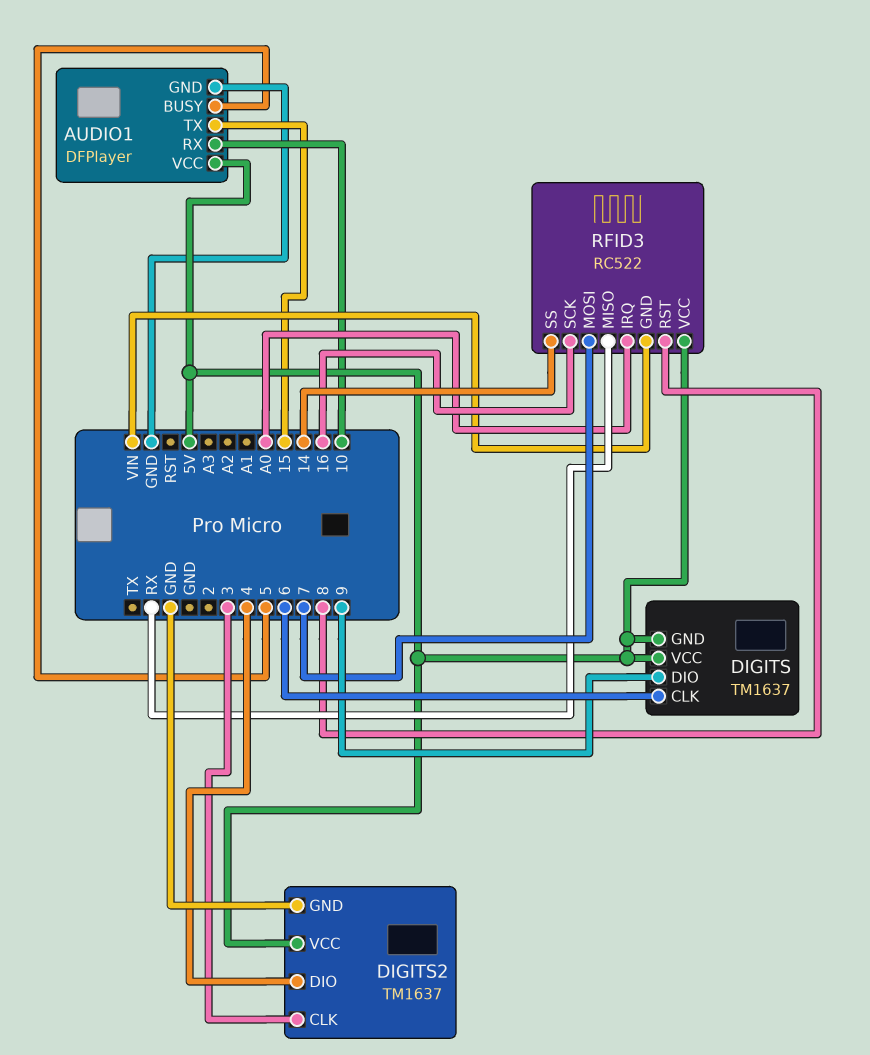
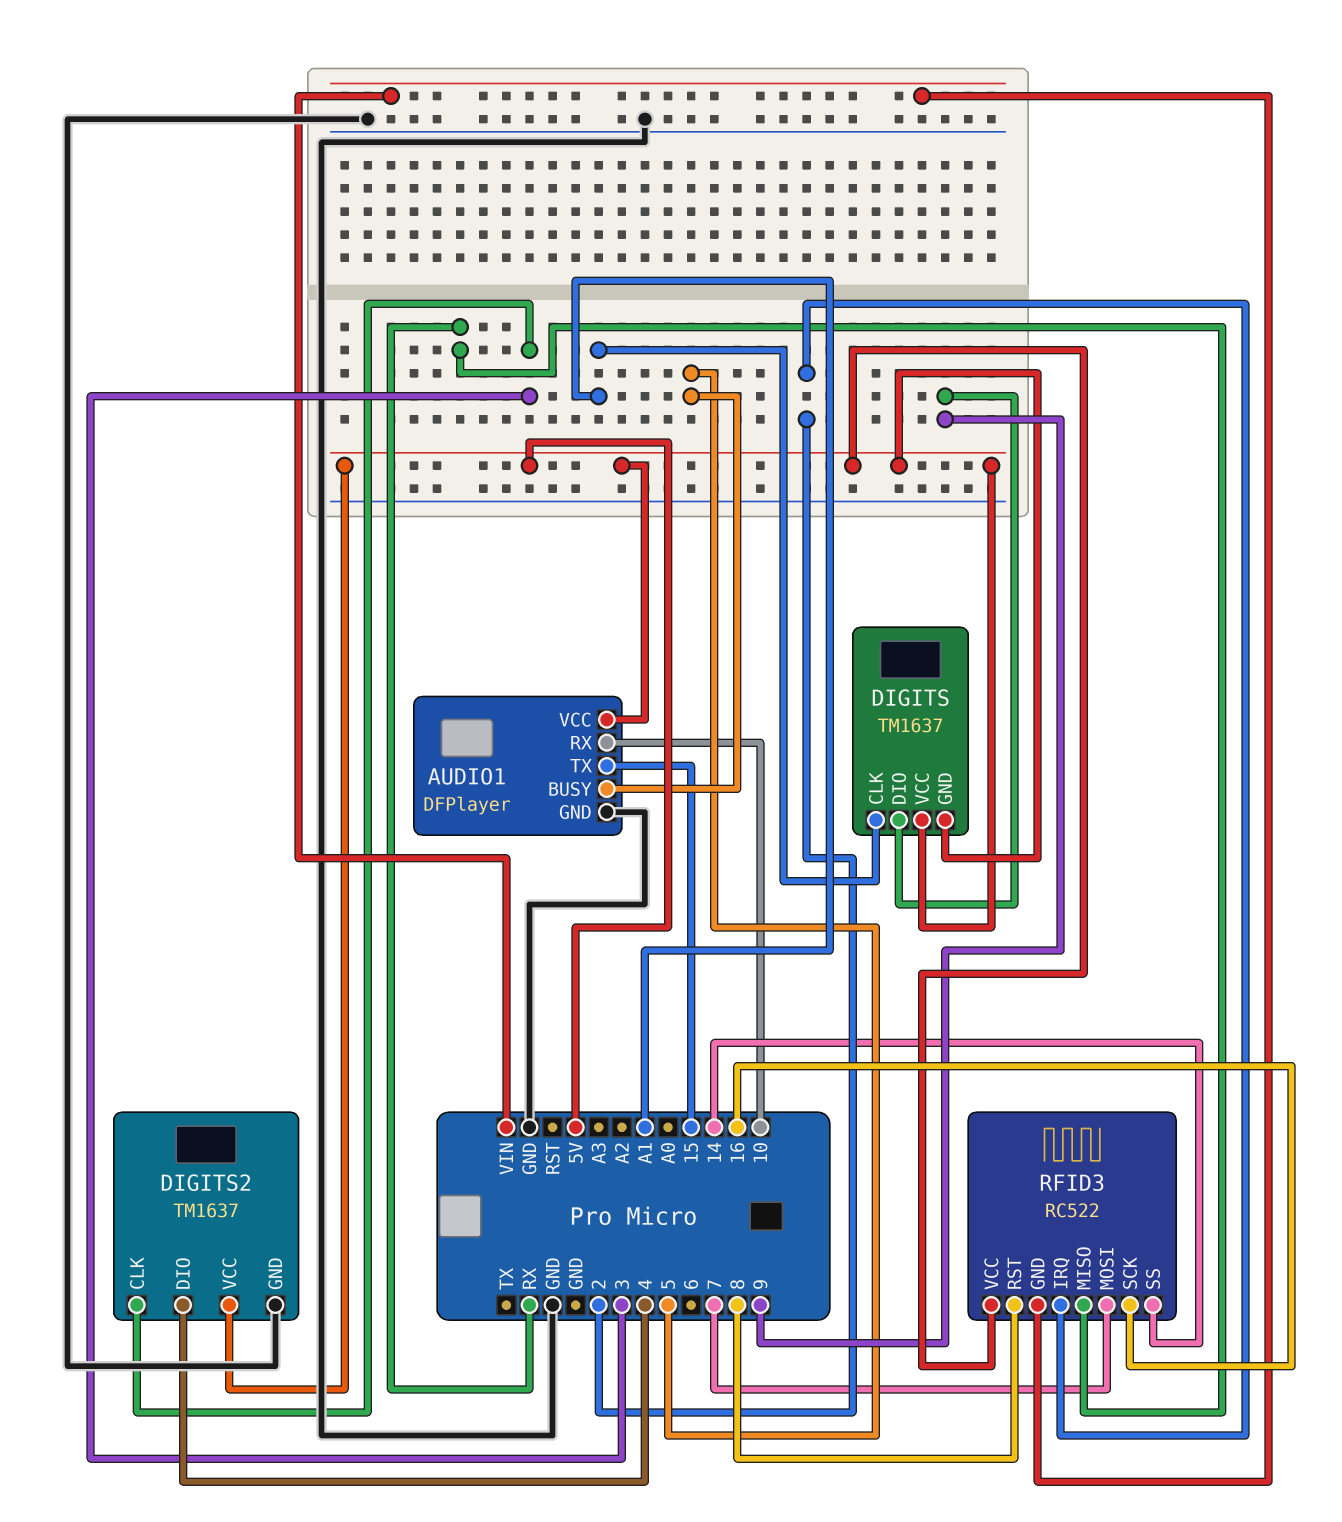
DIGITS pin CLK: 6 -> A1
RFID3 pin IRQ: A0 -> 2

